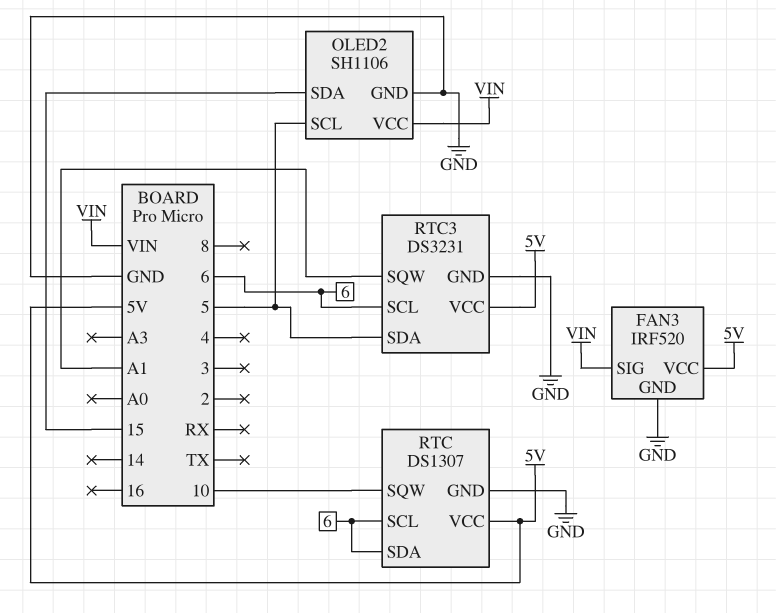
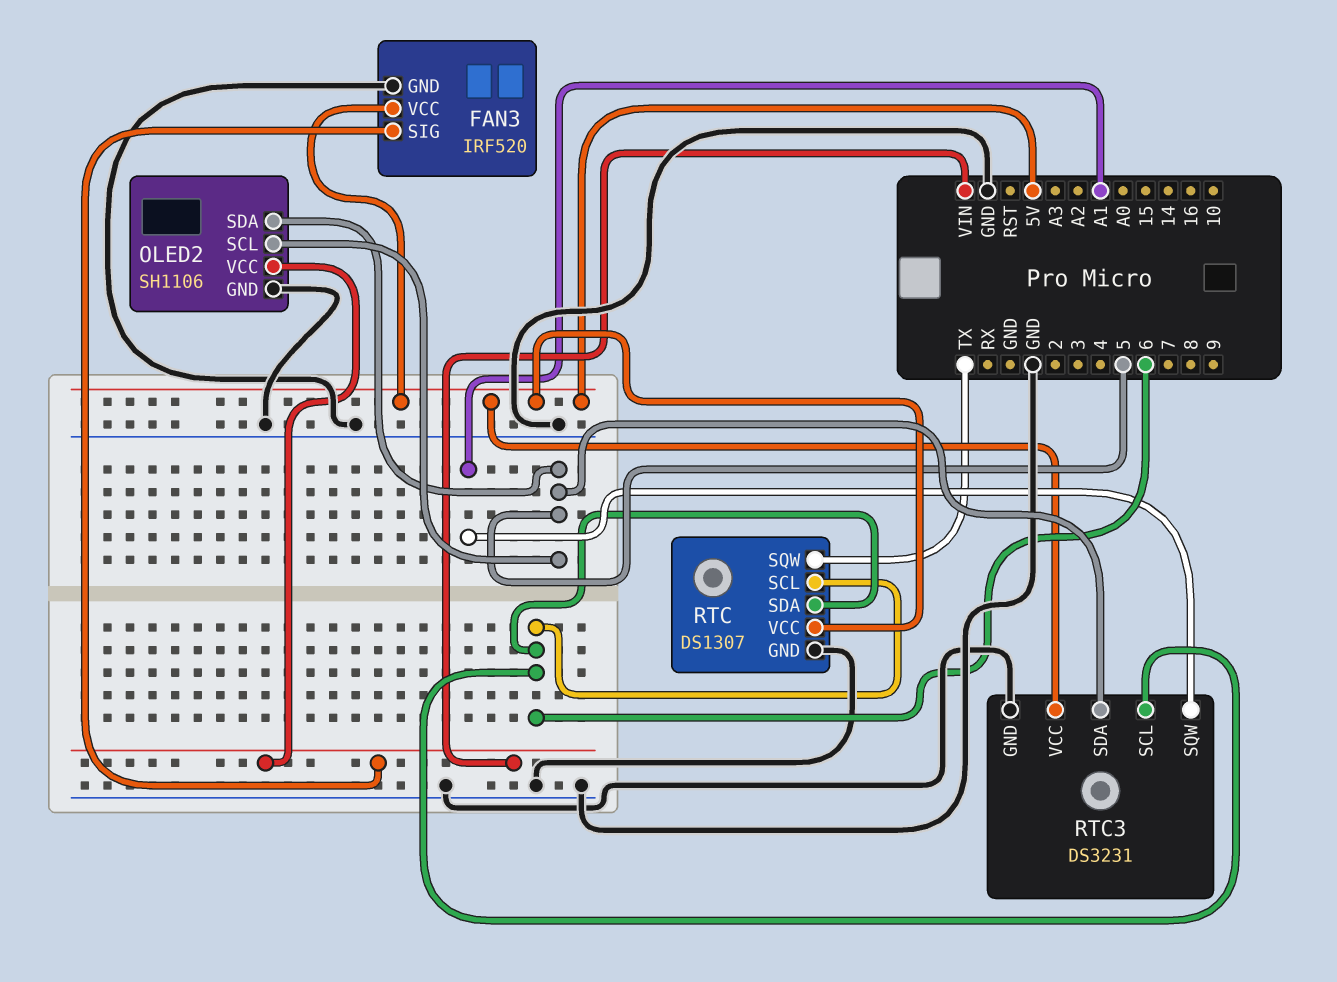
OLED2 pin SDA: 15 -> 5
RTC pin SQW: 10 -> TX

